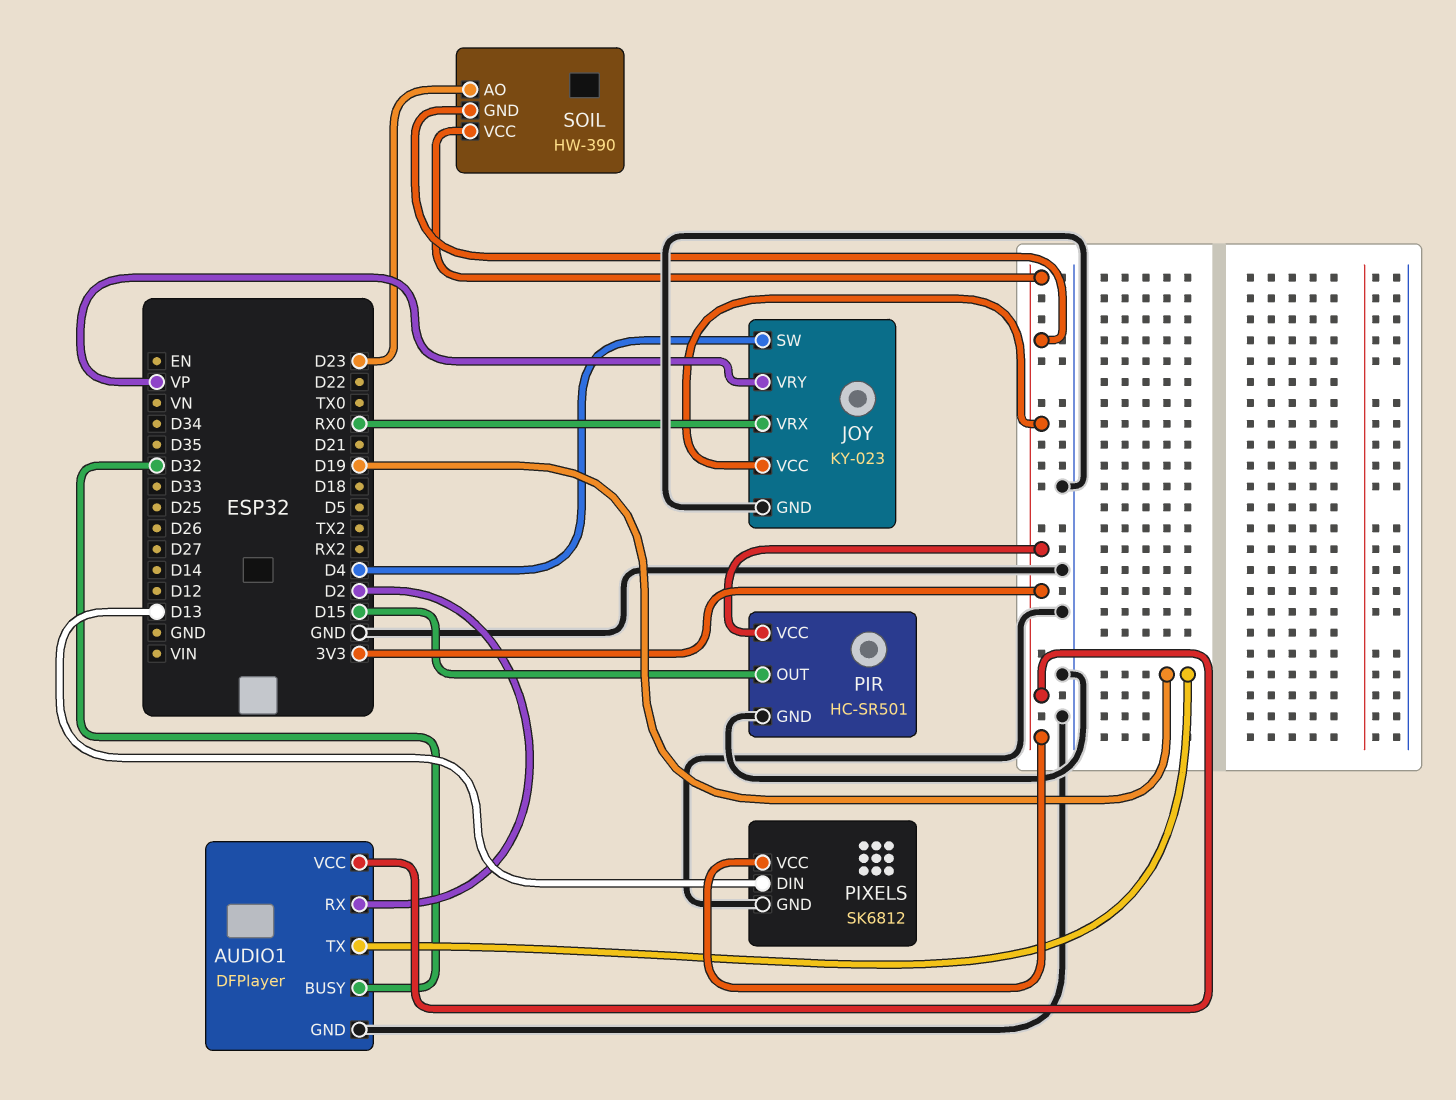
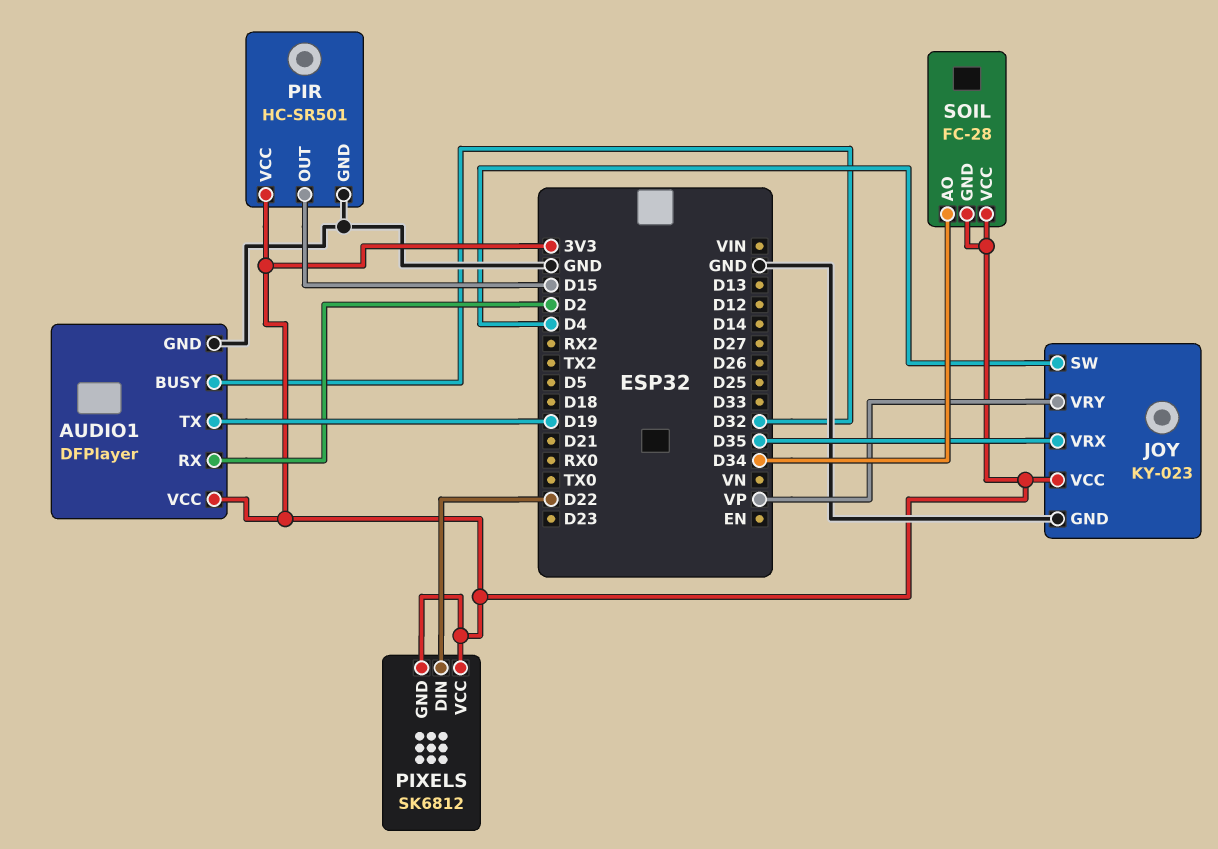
JOY pin VRX: RX0 -> D35
PIXELS pin DIN: D13 -> D22
PIXELS pin GND: GND -> 3V3
SOIL: HW-390 -> FC-28
SOIL pin AO: D23 -> D34

